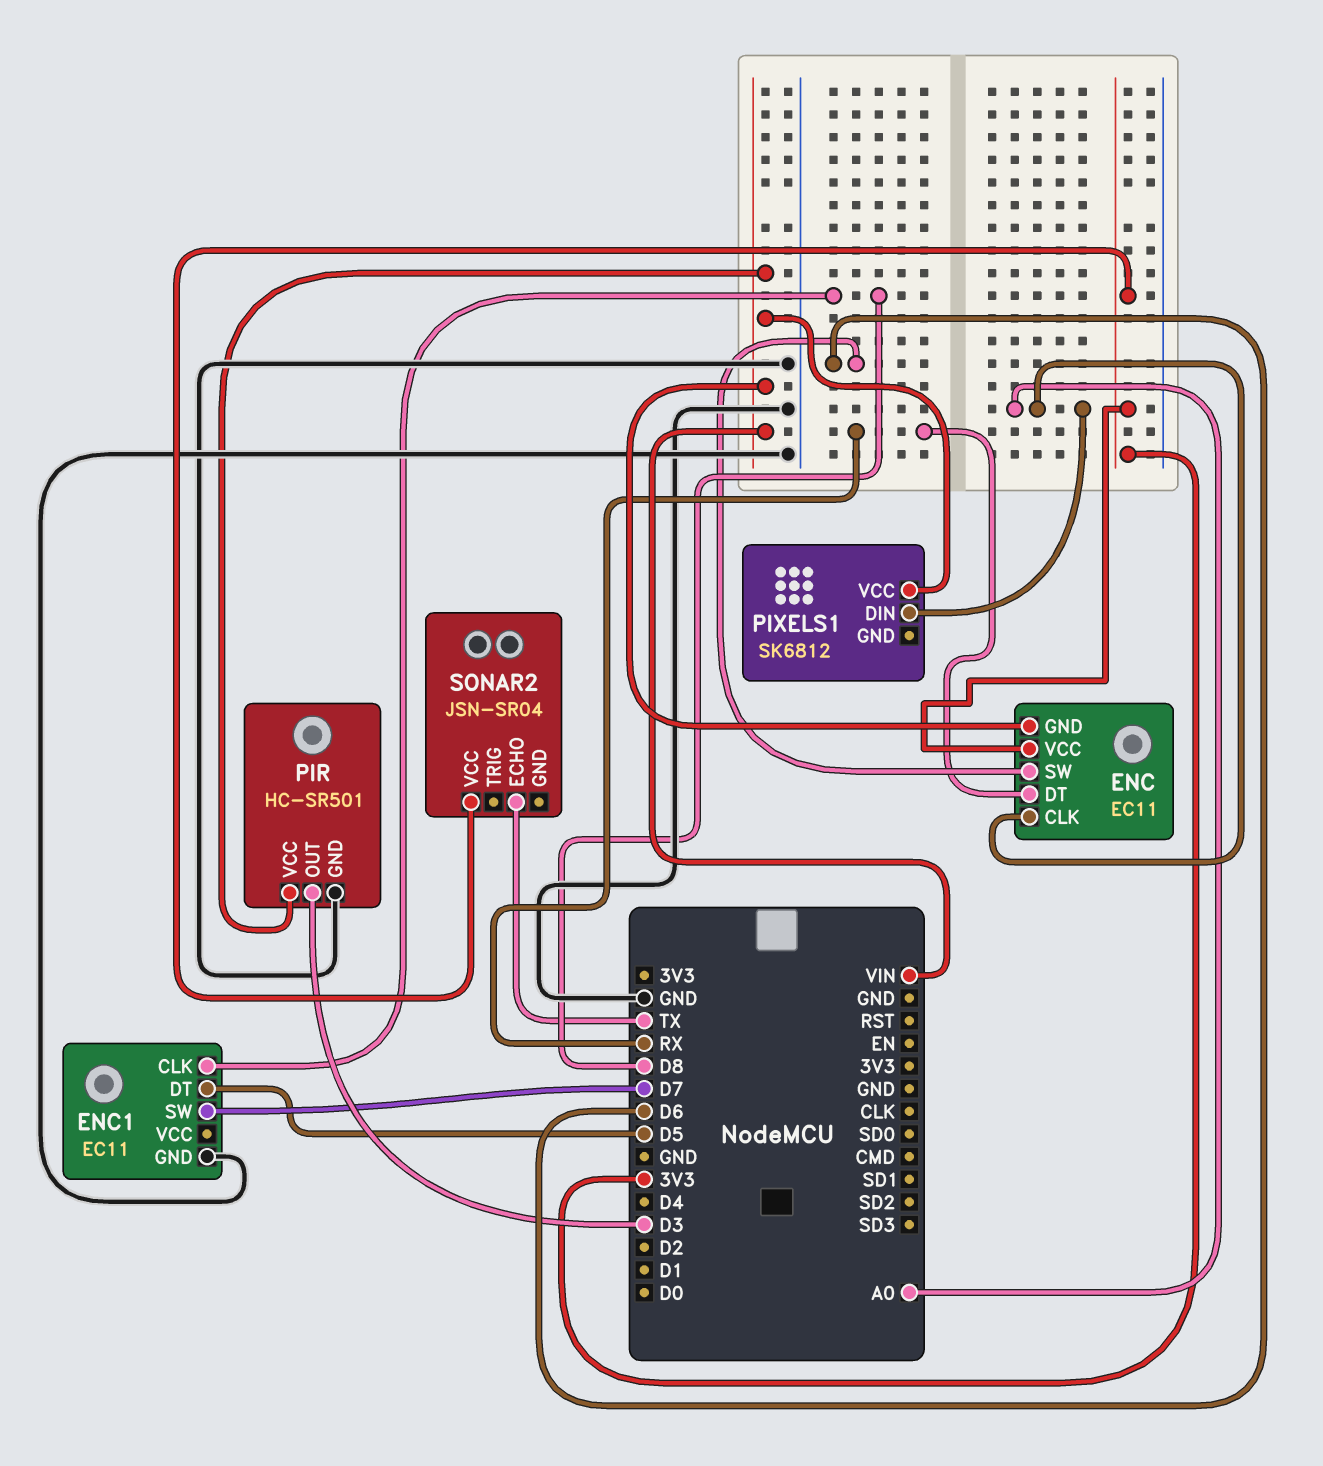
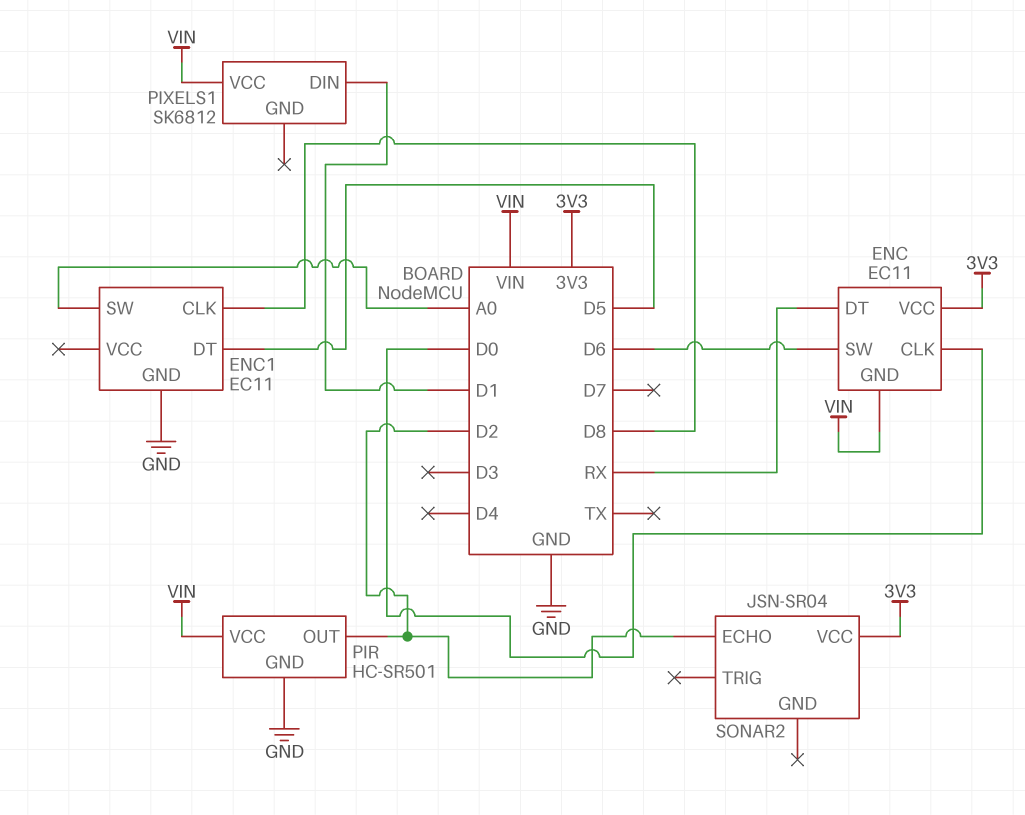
ENC pin CLK: A0 -> D0
ENC1 pin SW: D7 -> A0
PIR pin OUT: D3 -> D2
PIXELS1 pin DIN: A0 -> D1
SONAR2 pin ECHO: TX -> D2

